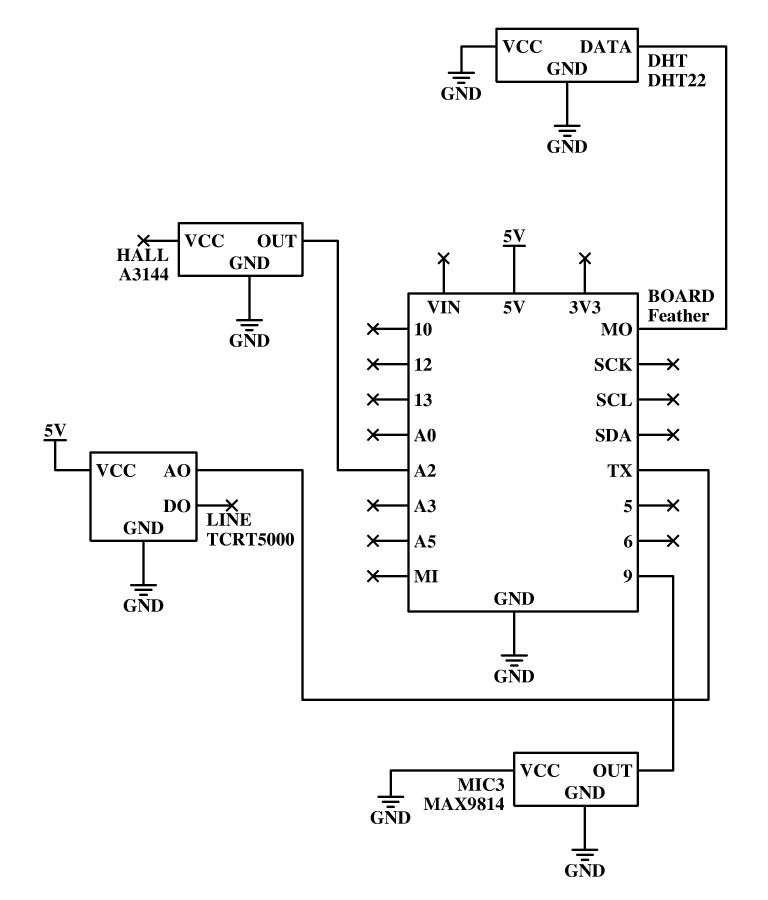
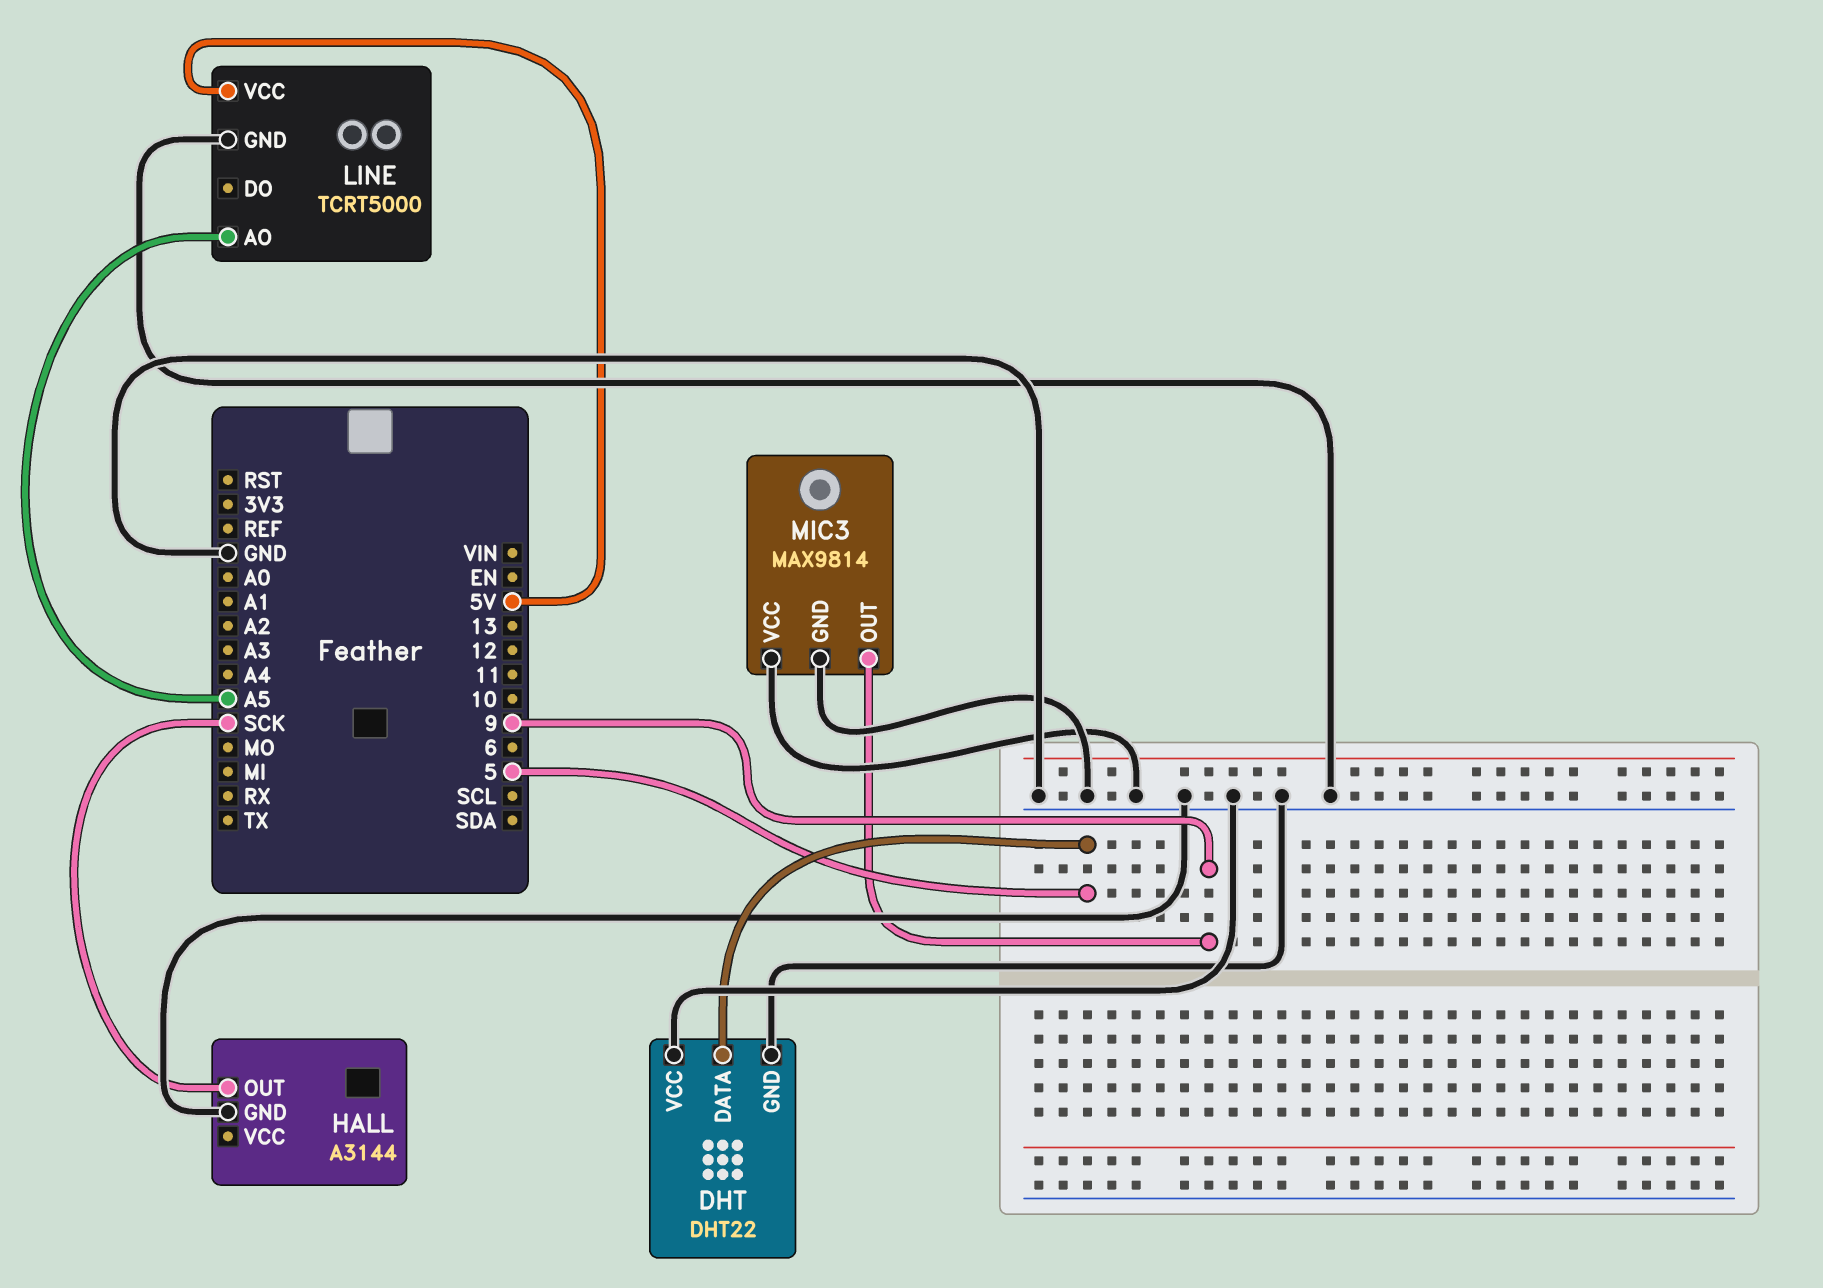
DHT pin DATA: MO -> 5
HALL pin OUT: A2 -> SCK
LINE pin AO: TX -> A5

